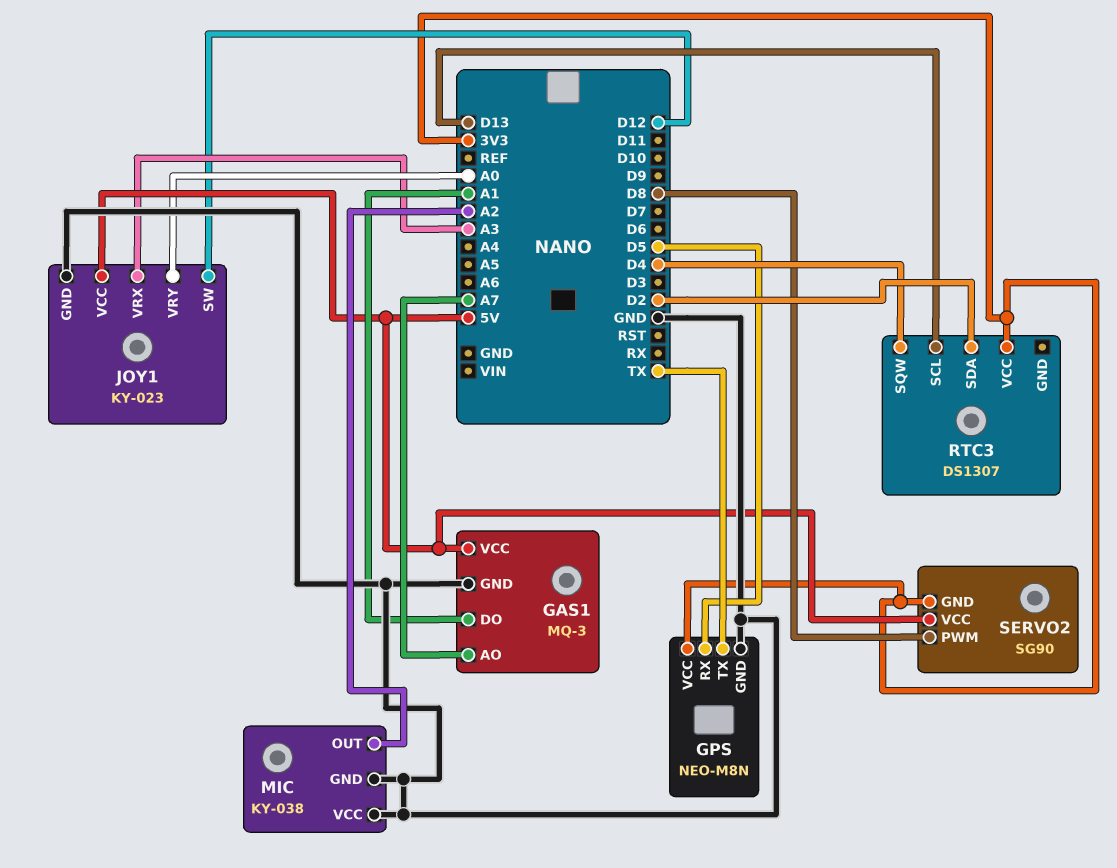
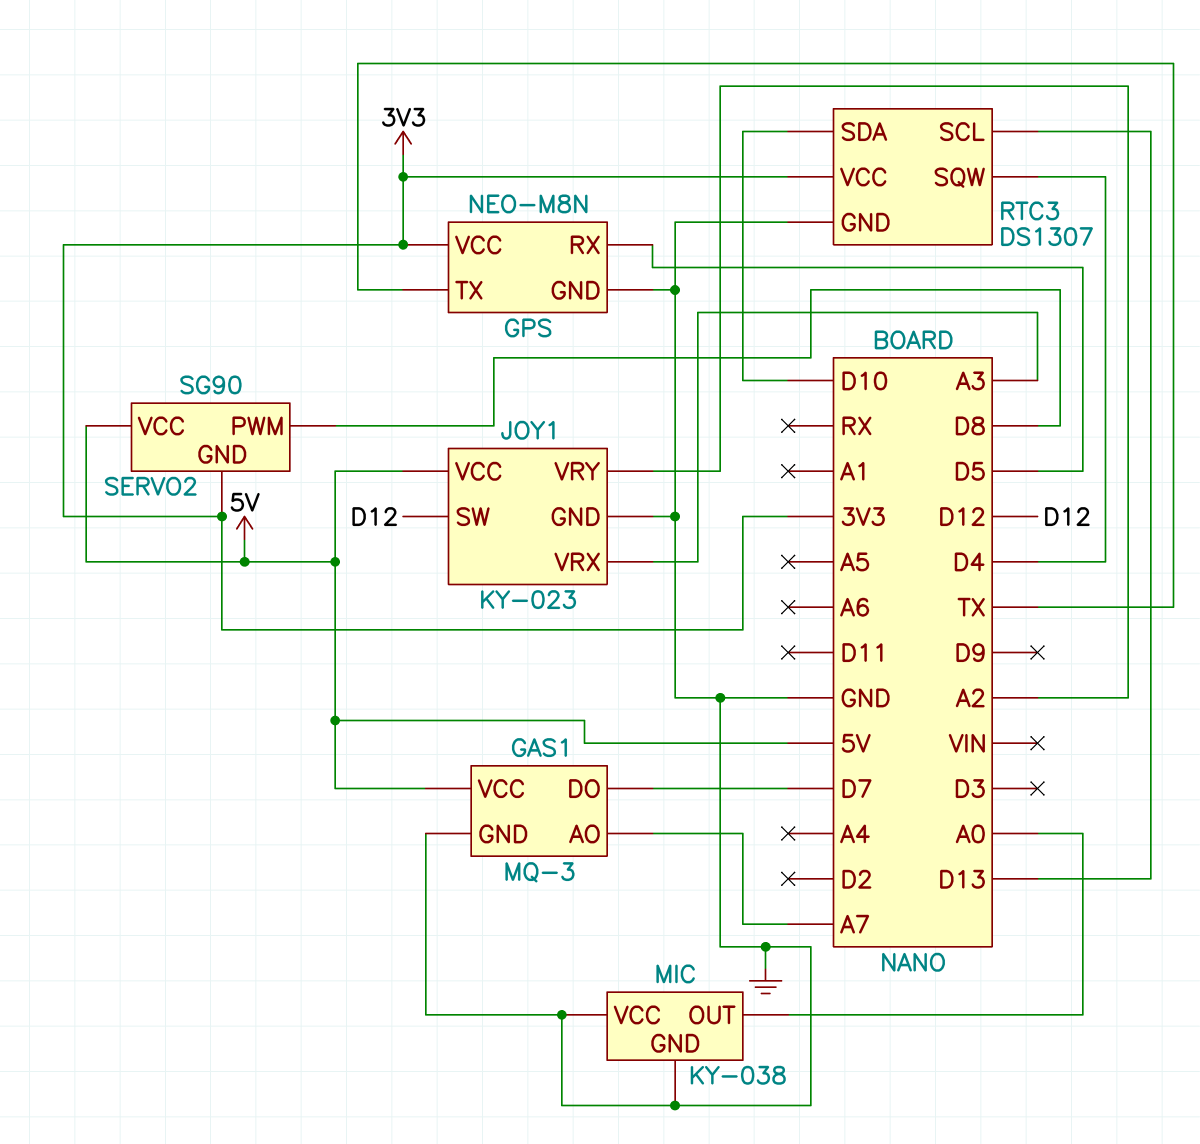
GAS1 pin DO: A1 -> D7
JOY1 pin VRY: A0 -> A2
MIC pin OUT: A2 -> A0
RTC3 pin GND: none -> GND
RTC3 pin SDA: D2 -> D10

